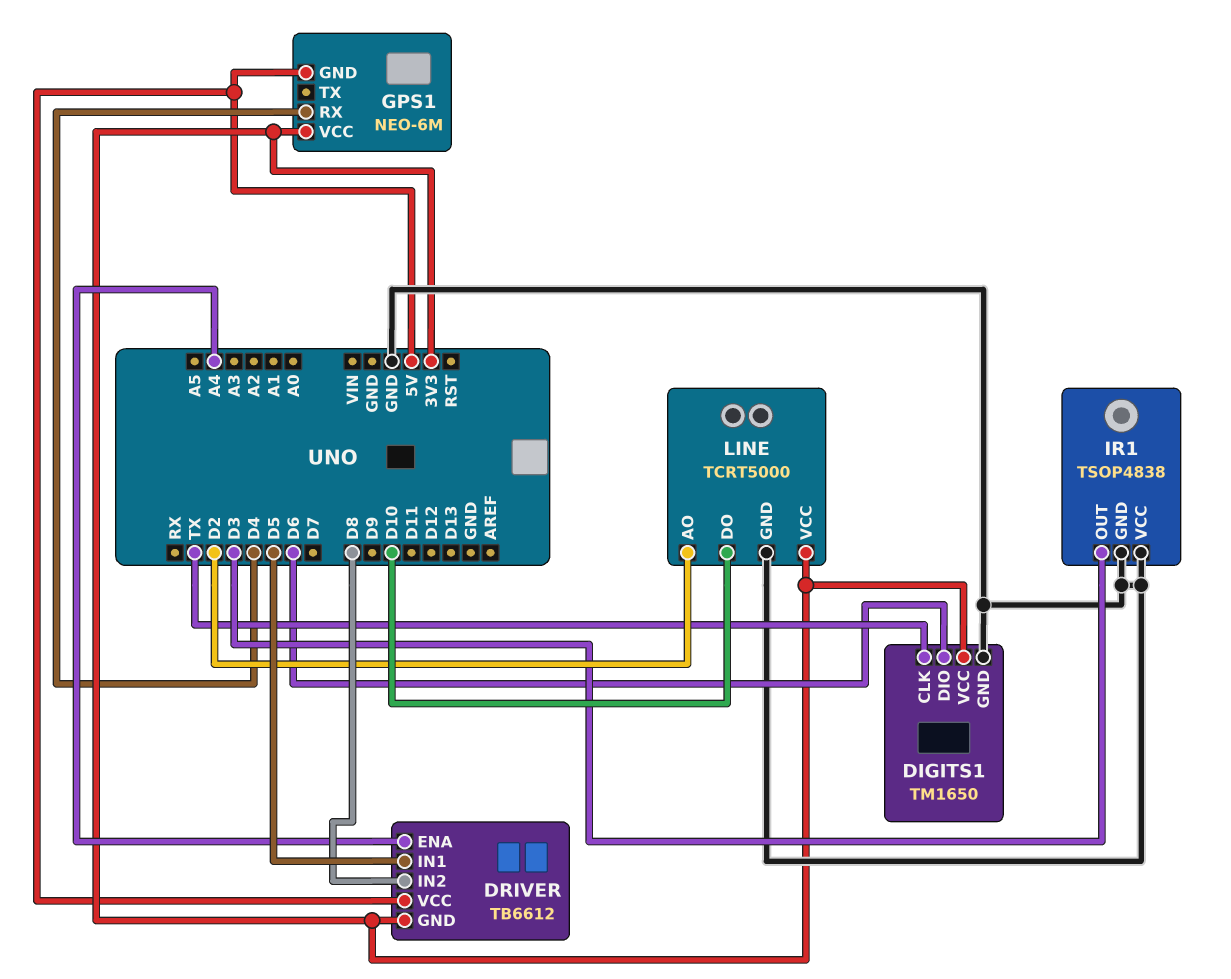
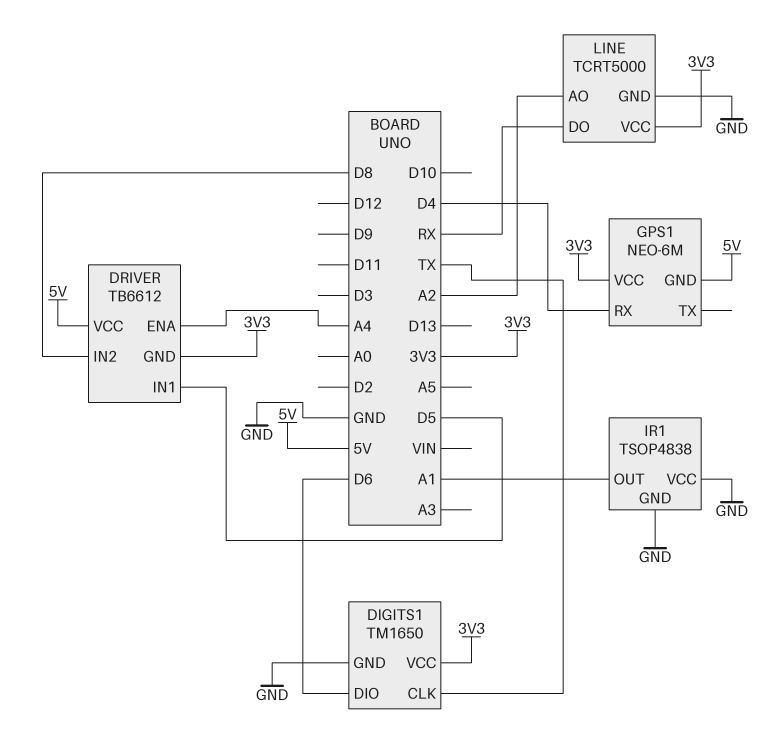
IR1 pin OUT: D3 -> A1
LINE pin AO: D2 -> A2
LINE pin DO: D10 -> RX

